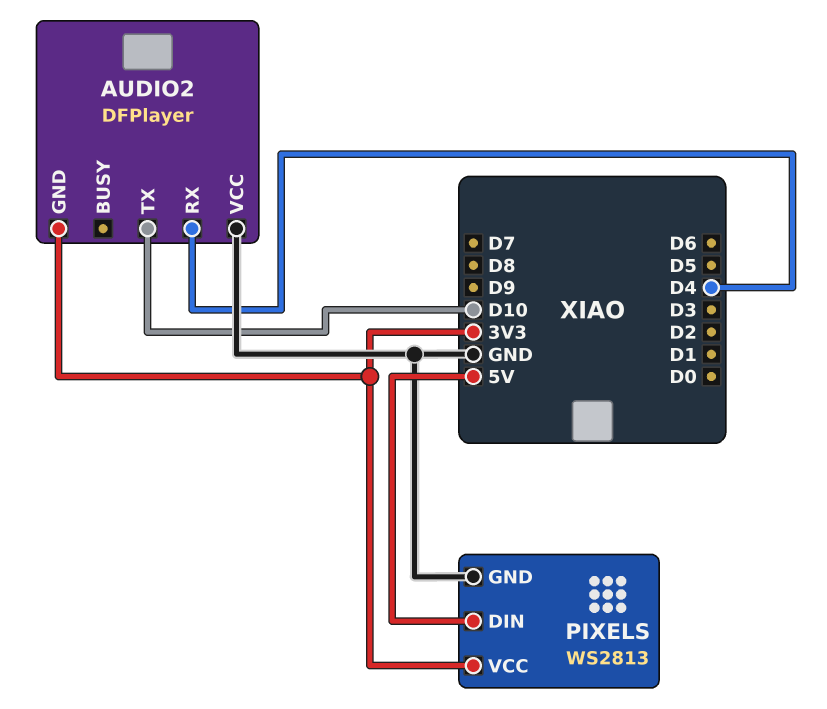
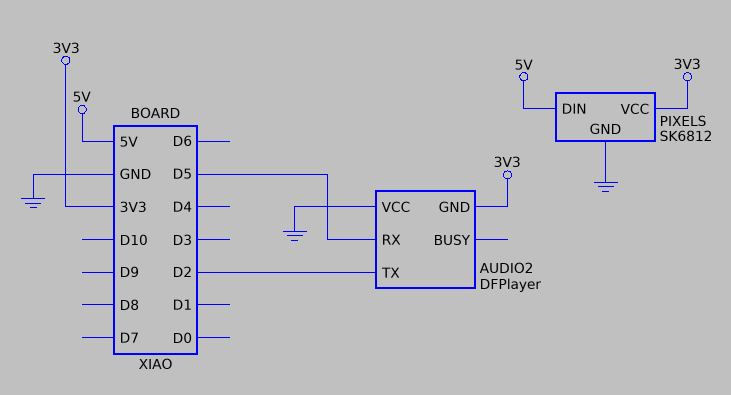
AUDIO2 pin RX: D4 -> D5
AUDIO2 pin TX: D10 -> D2
PIXELS: WS2813 -> SK6812

